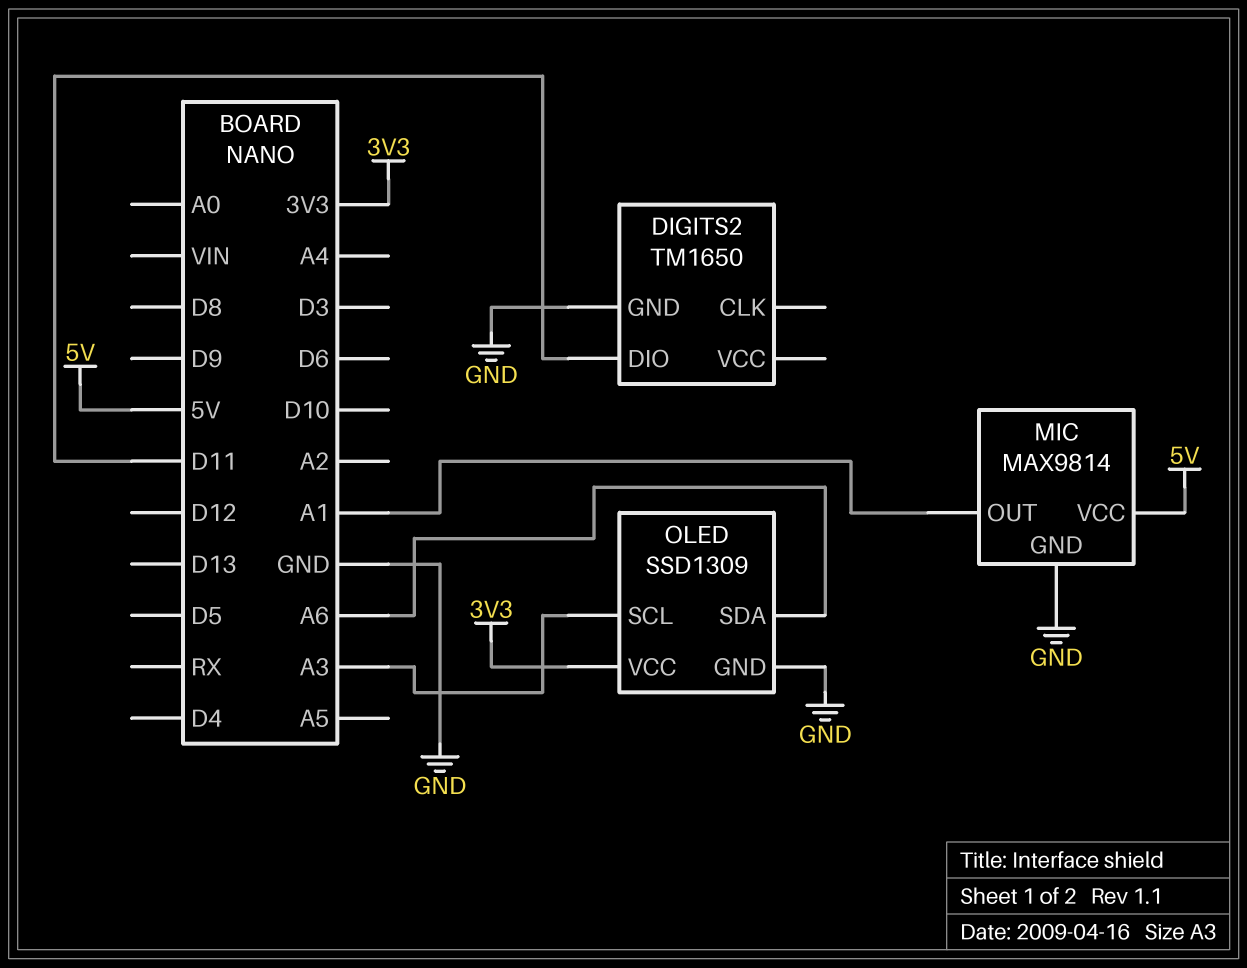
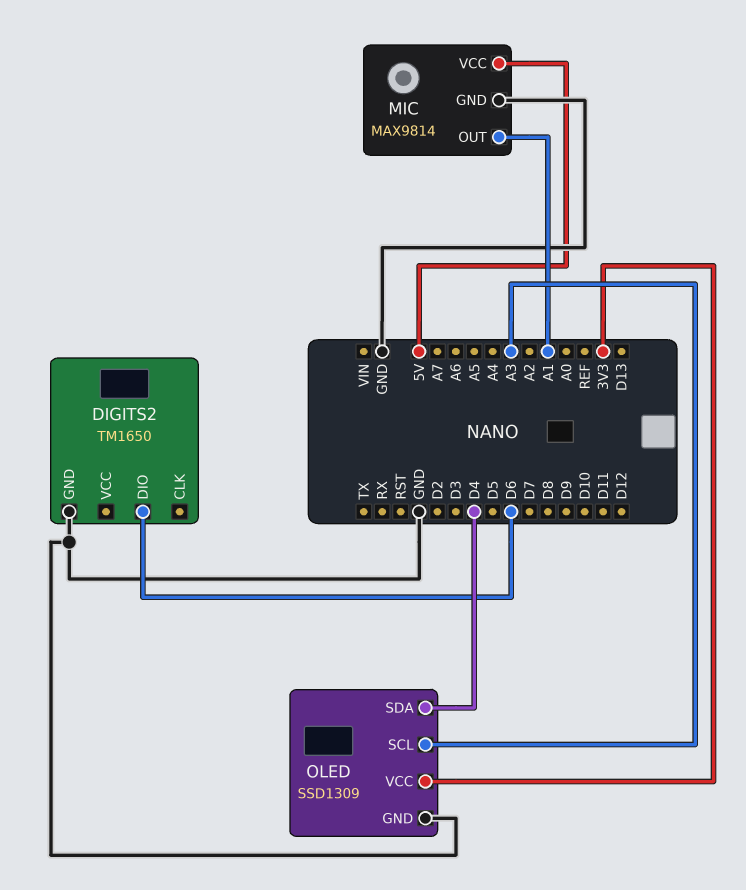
DIGITS2 pin DIO: D11 -> D6
OLED pin SDA: A6 -> D4

